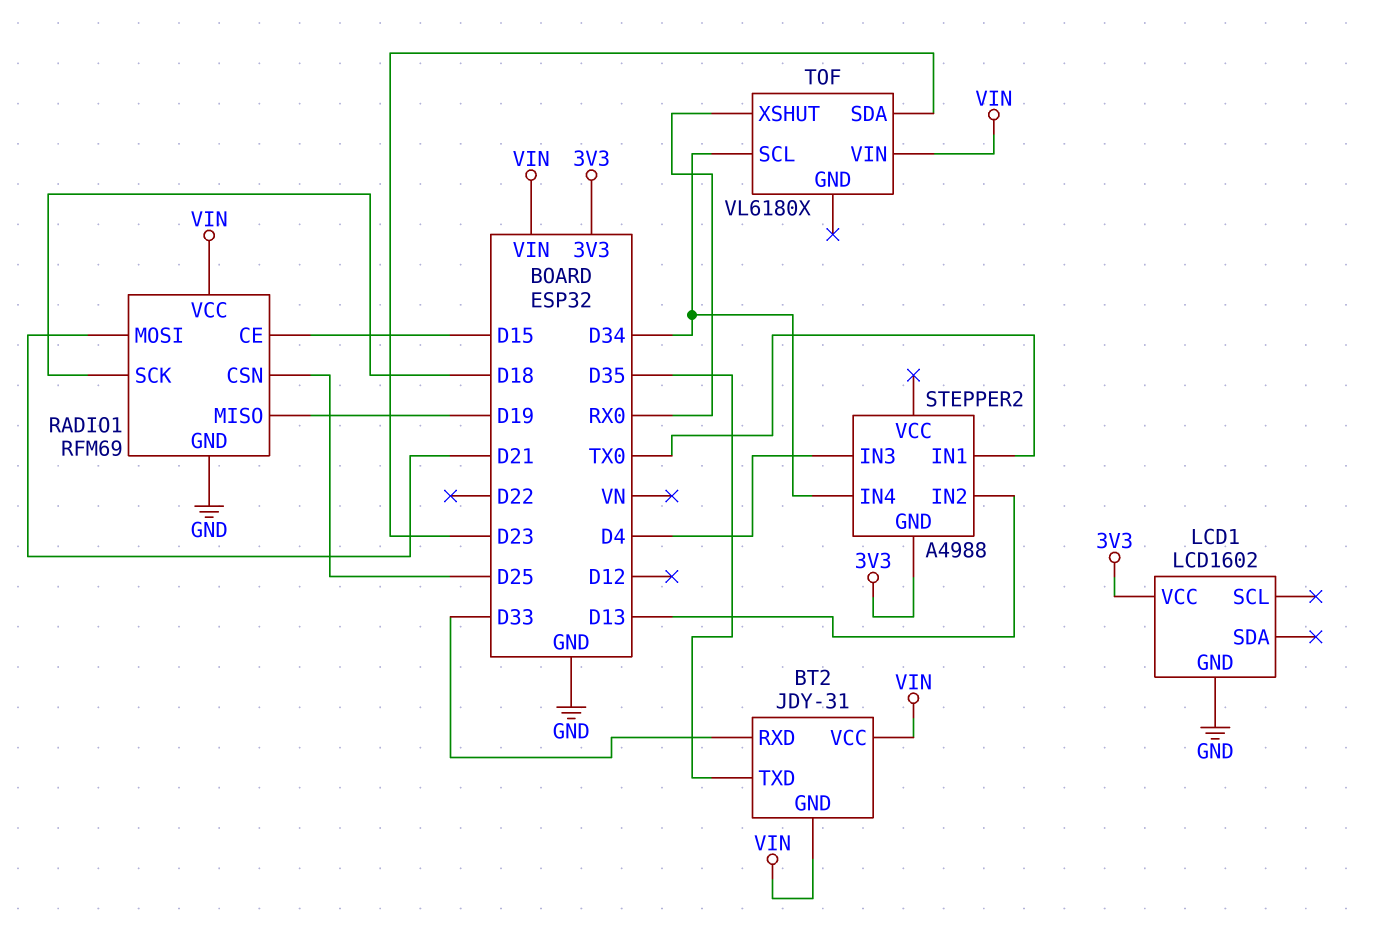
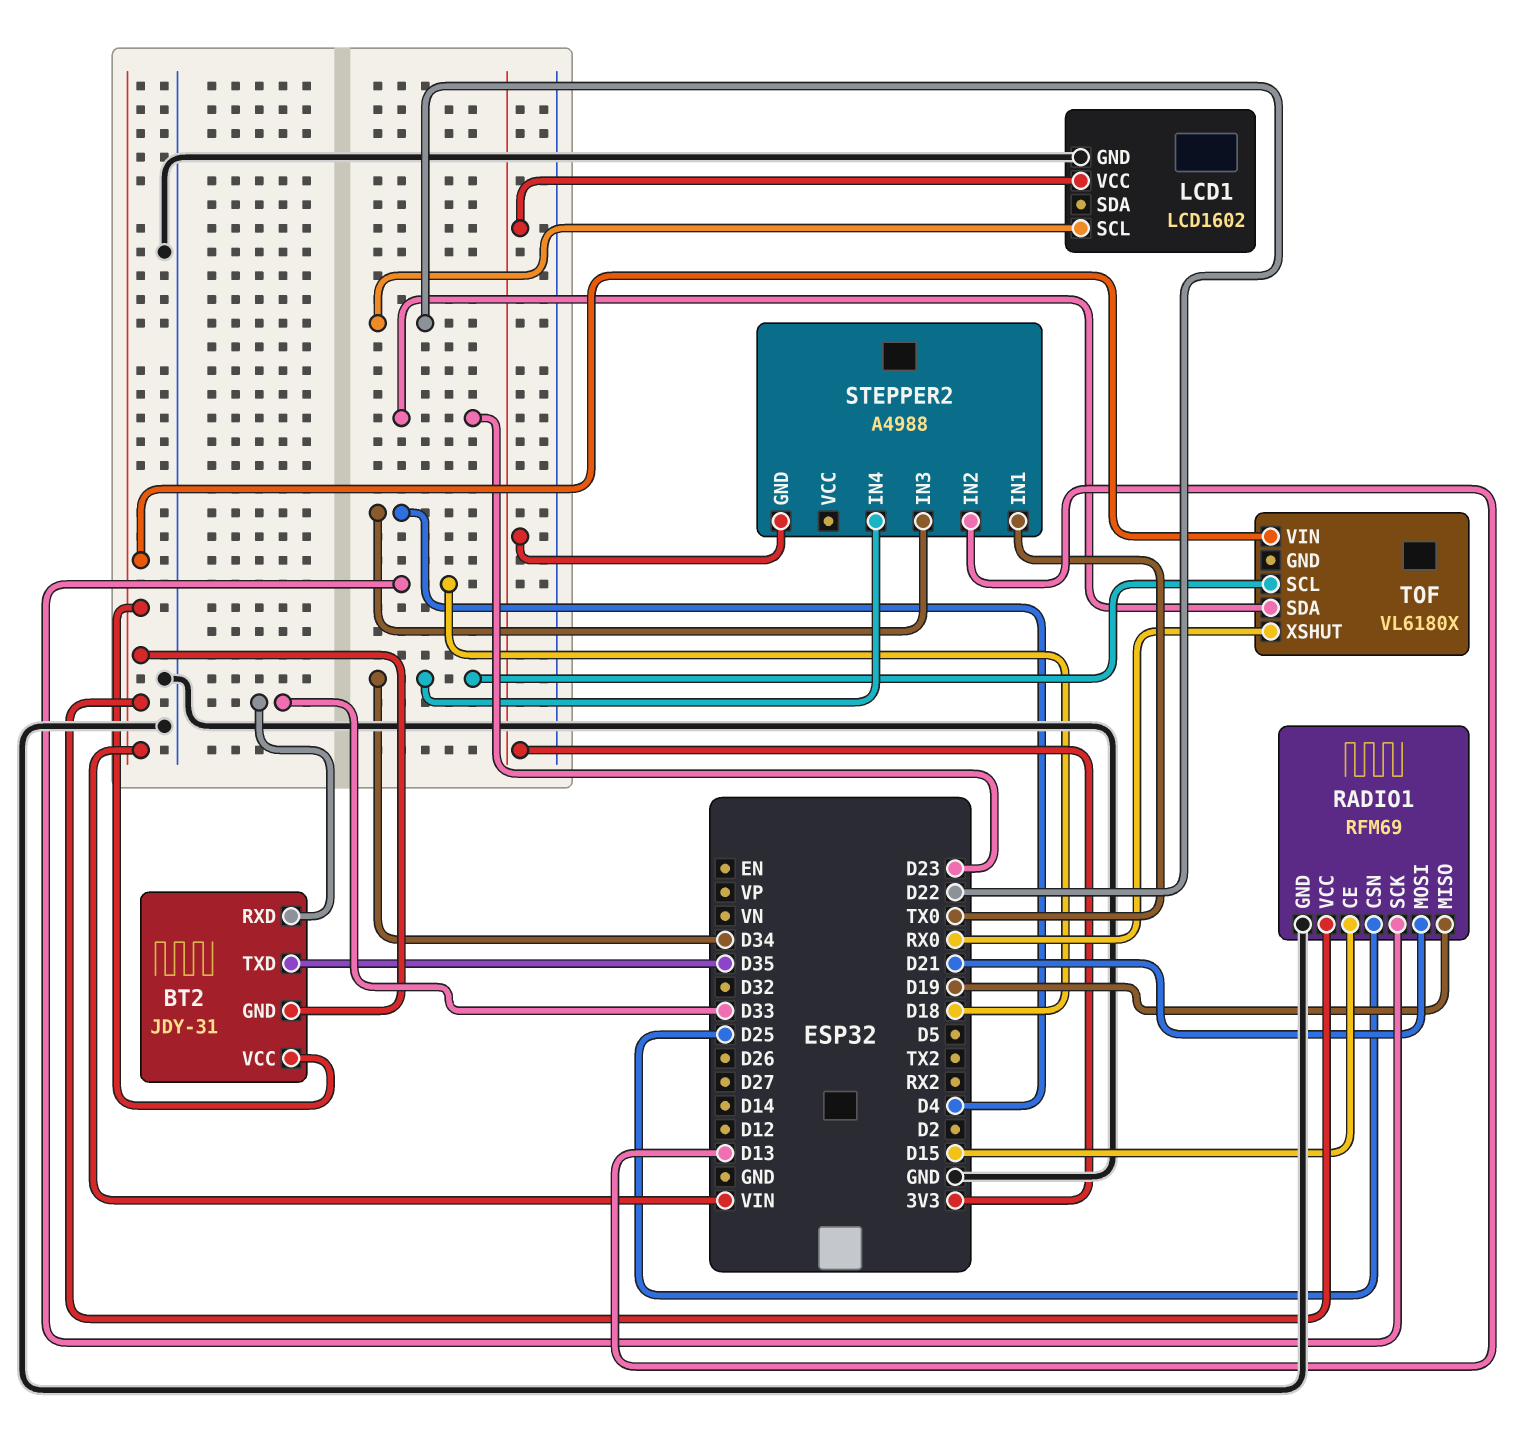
LCD1 pin SCL: none -> D22

